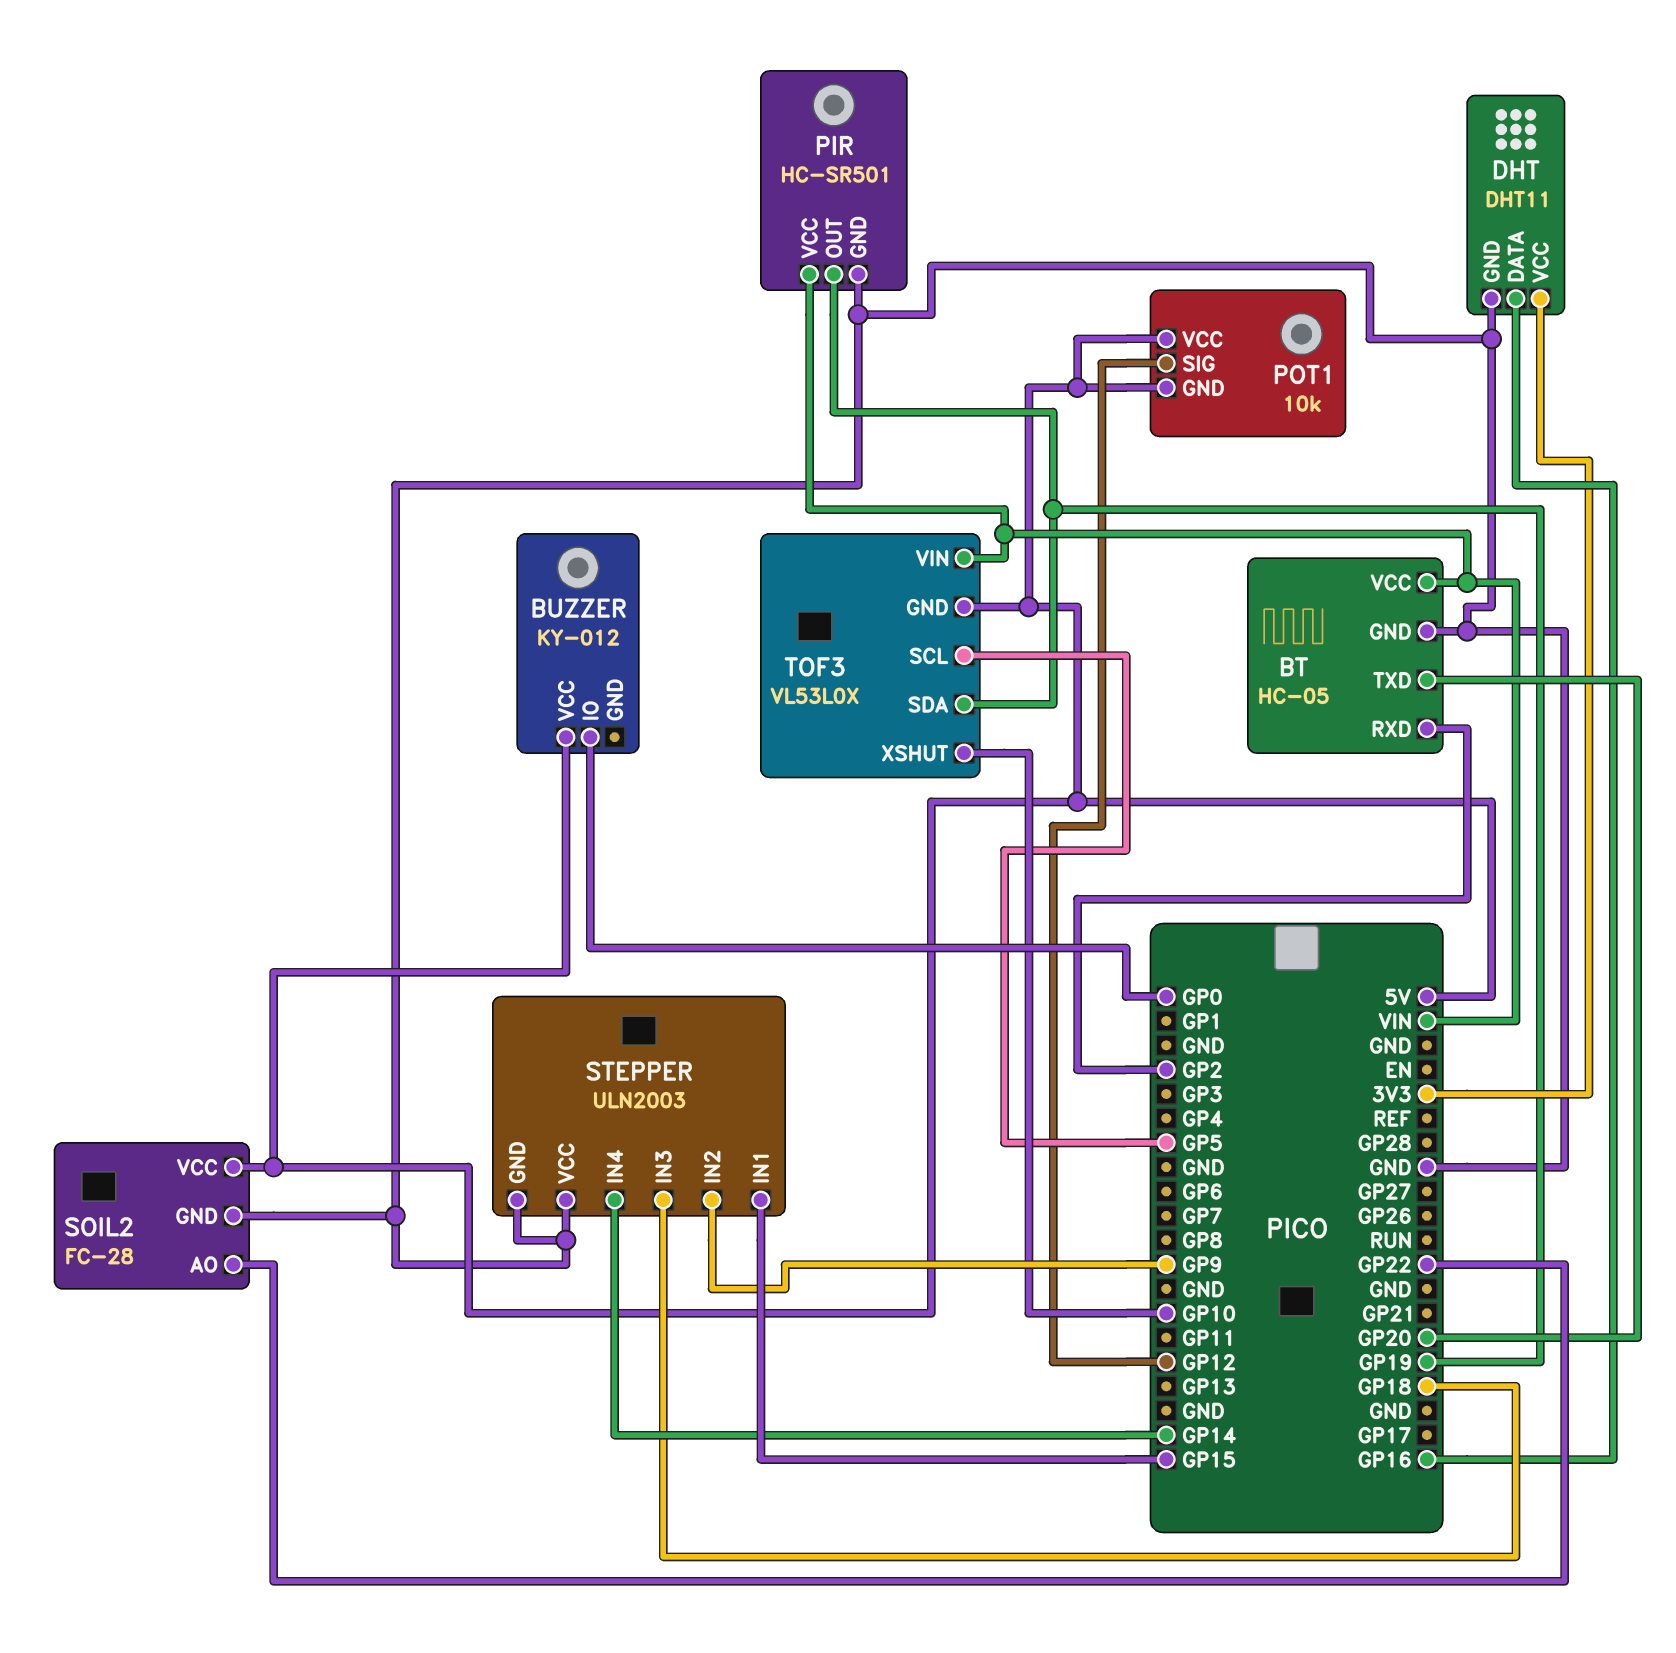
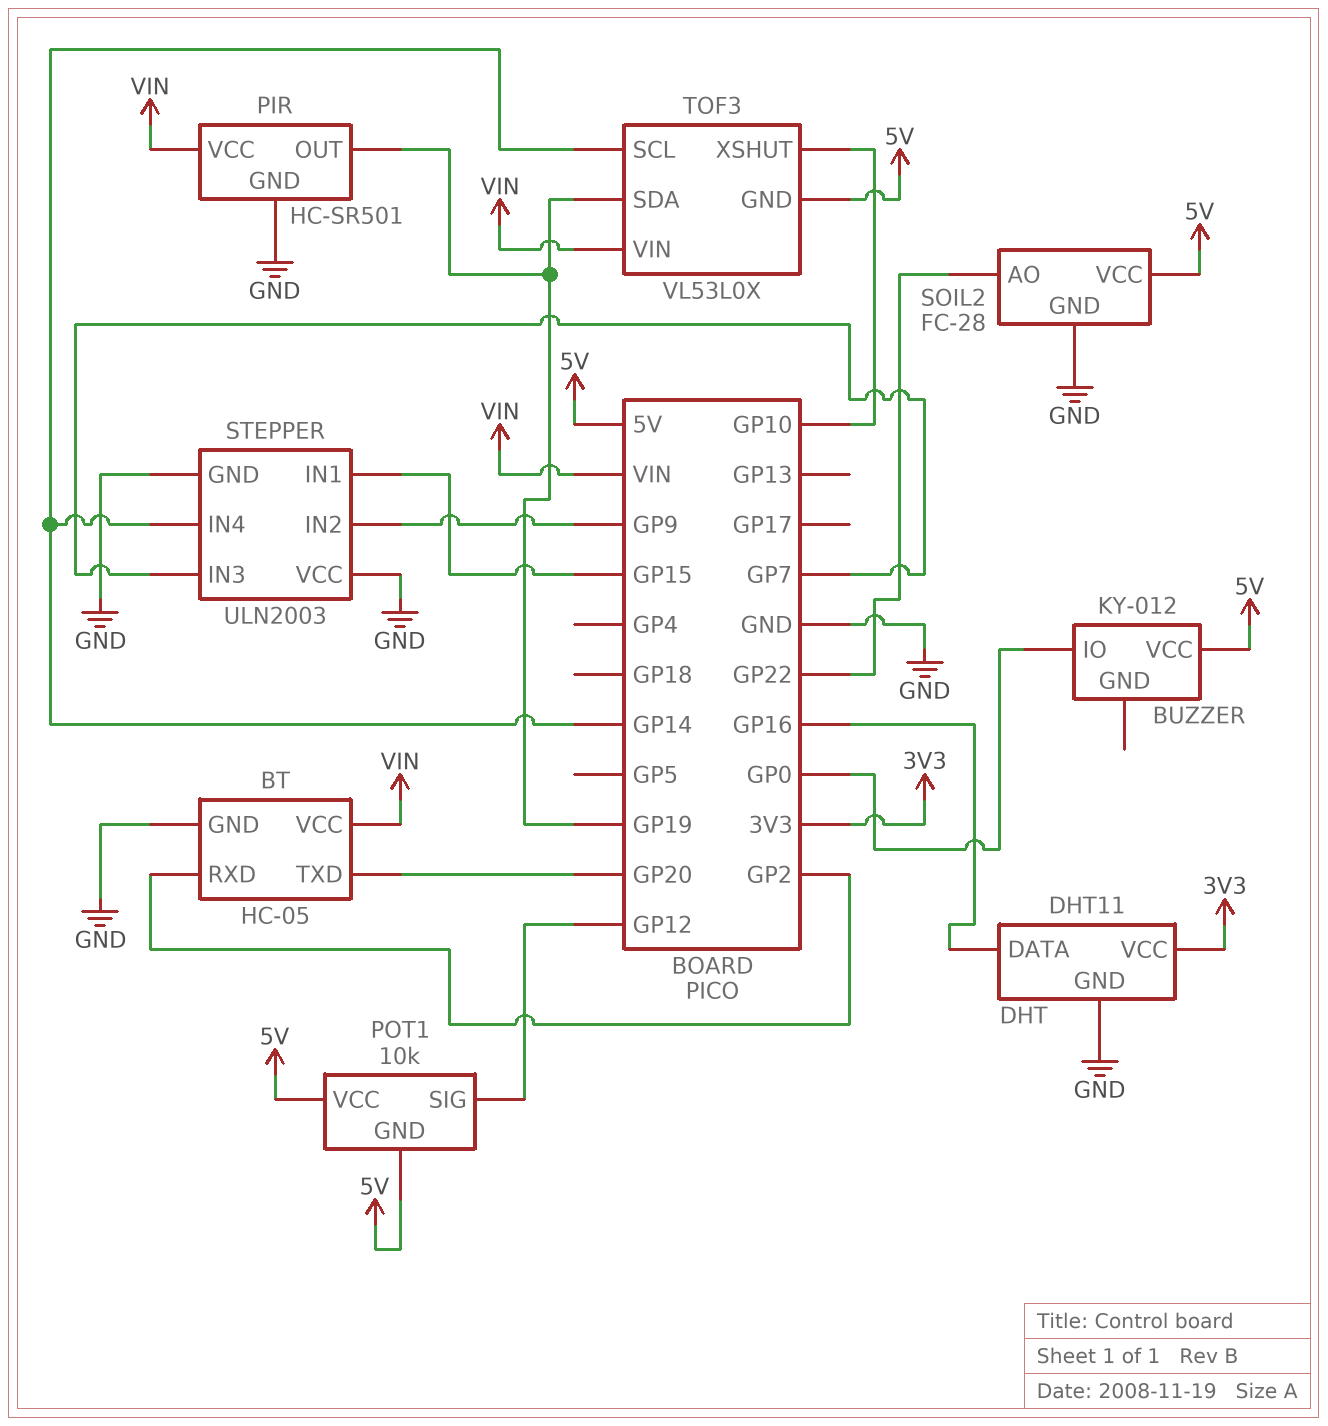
STEPPER pin IN3: GP18 -> GP7
TOF3 pin SCL: GP5 -> GP14

